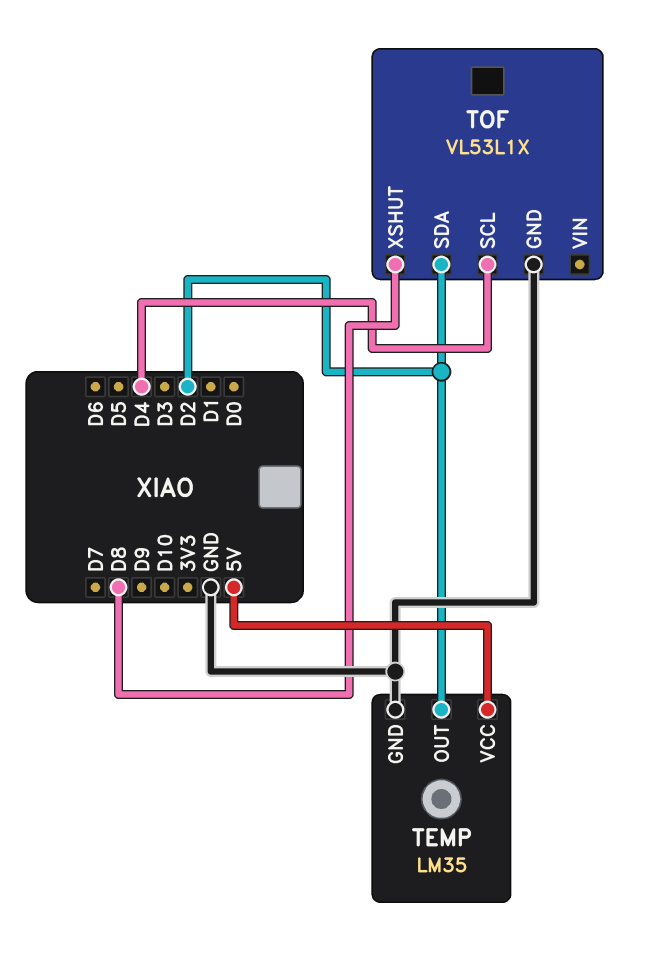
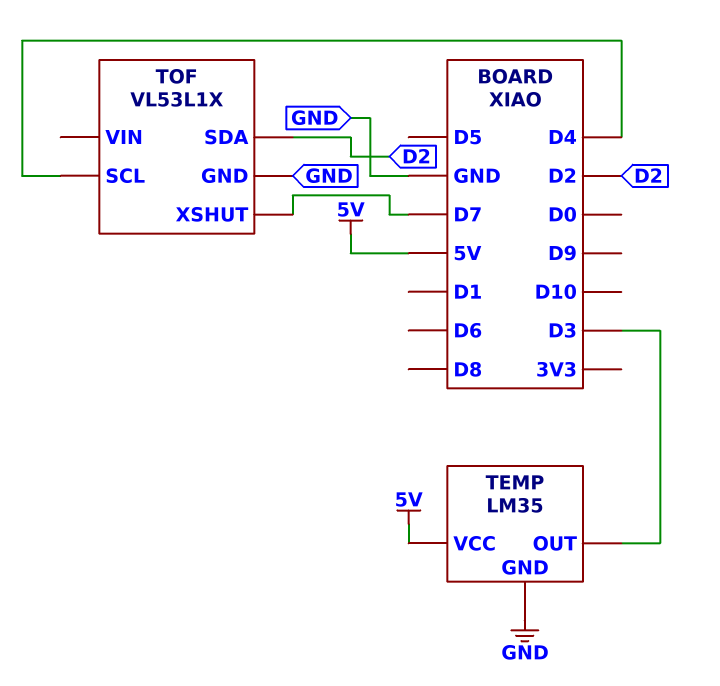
TEMP pin OUT: D2 -> D3
TOF pin XSHUT: D8 -> D7

